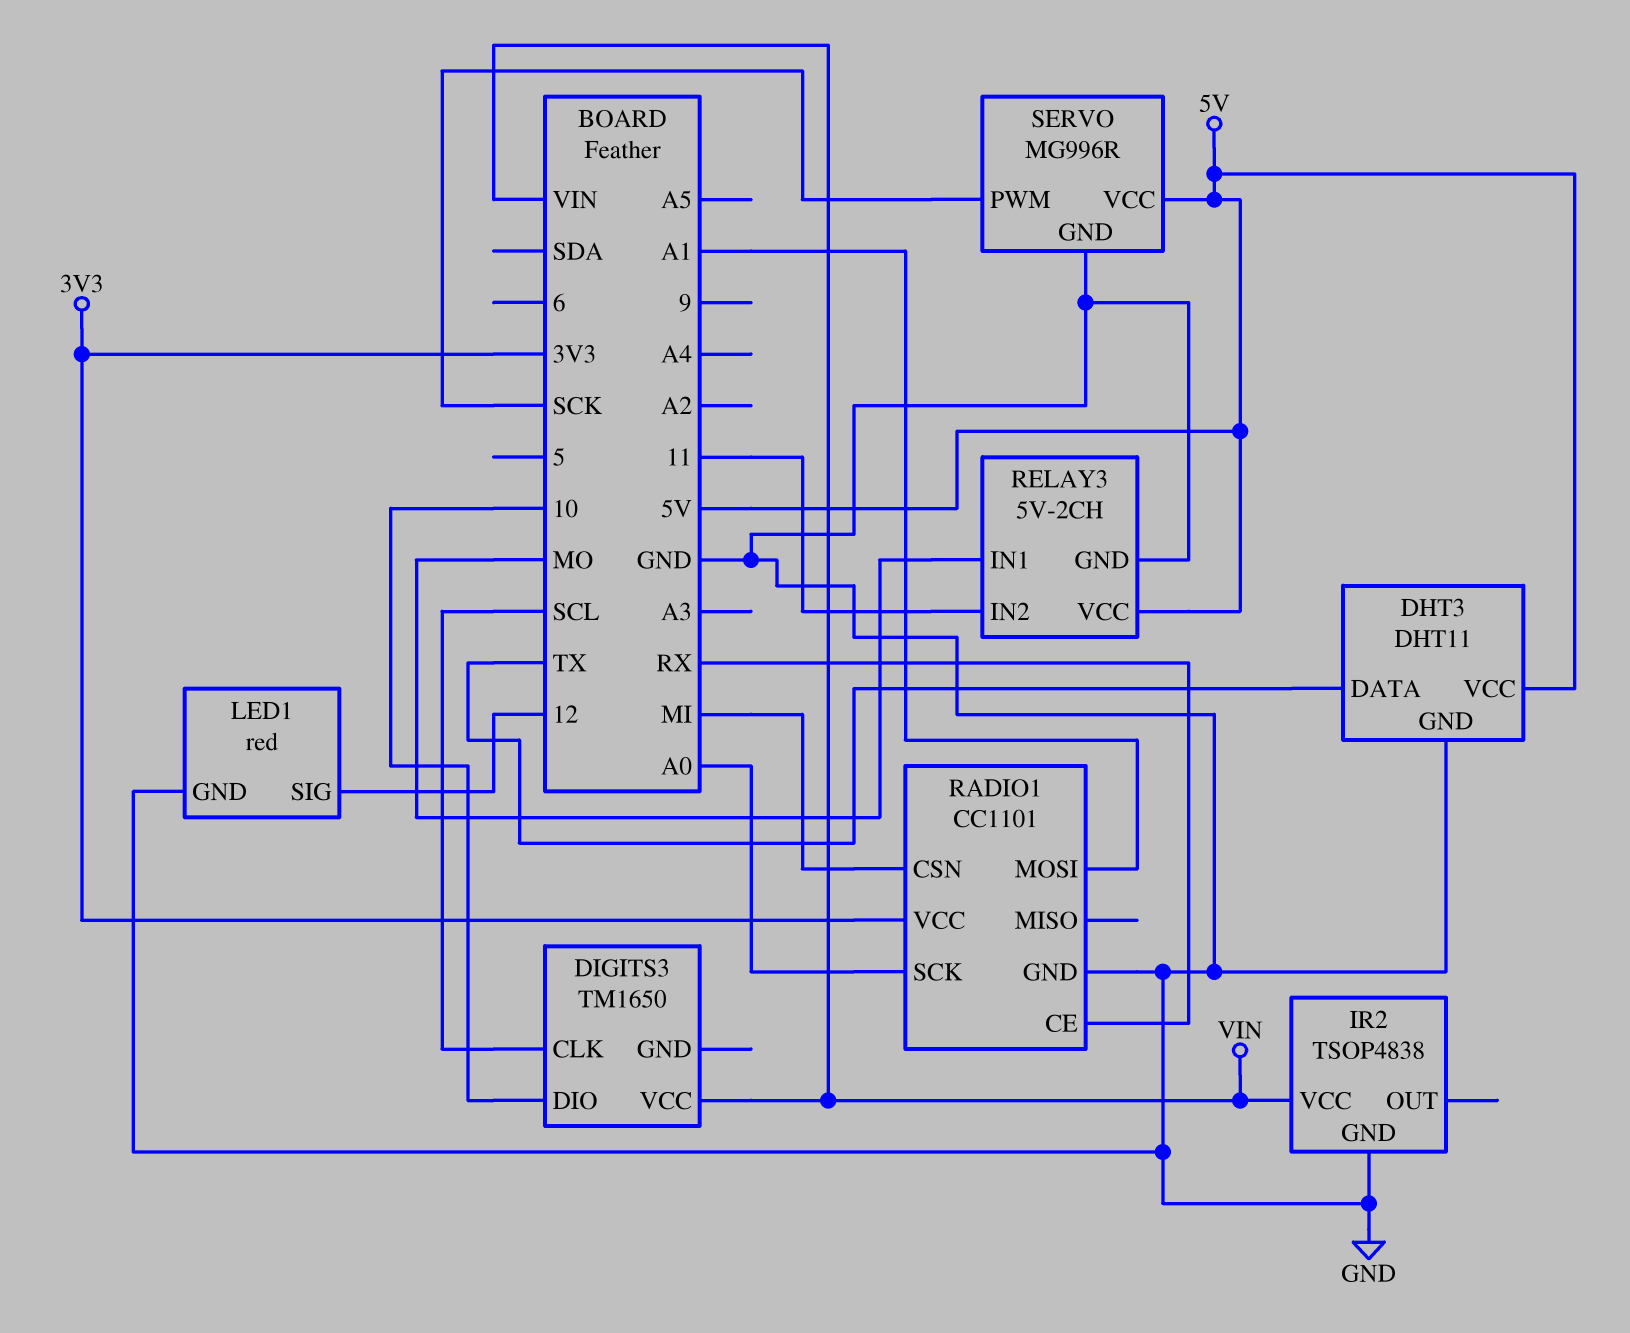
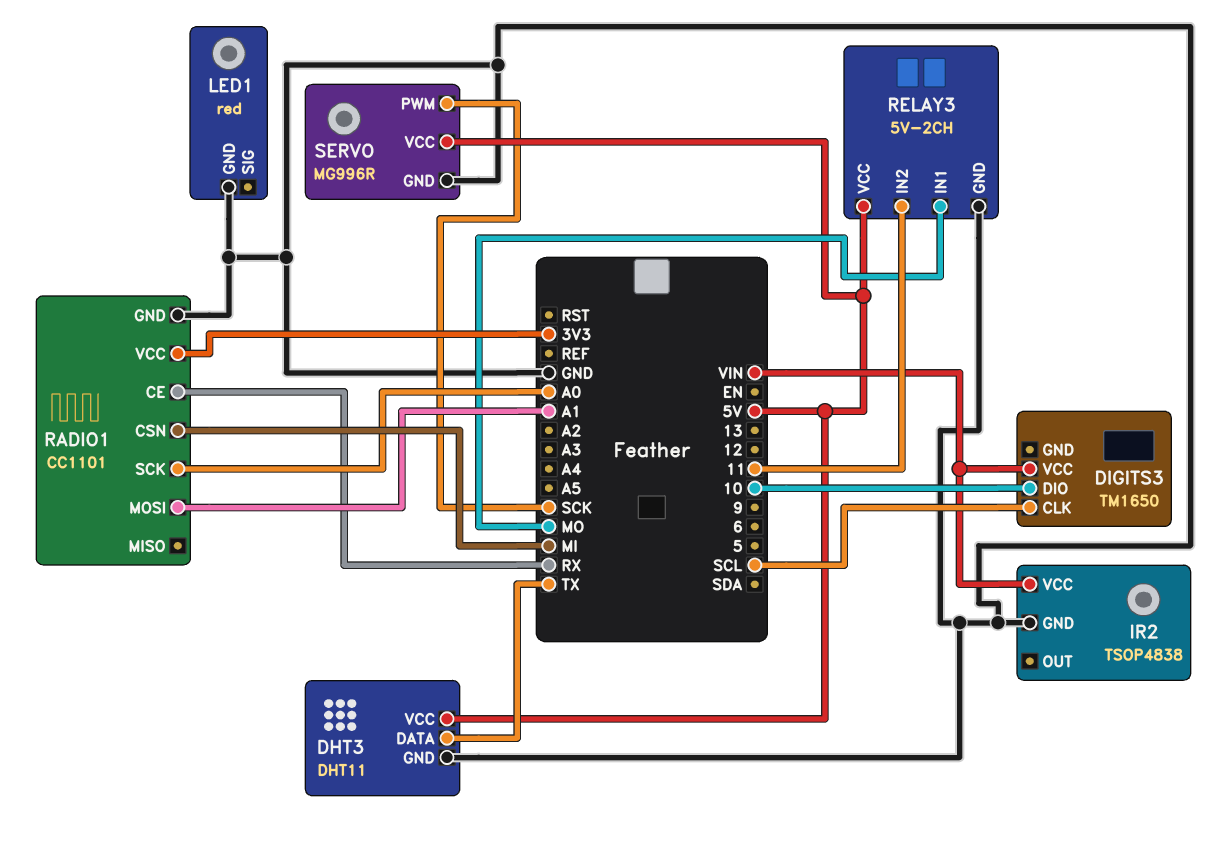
LED1 pin SIG: 12 -> none

